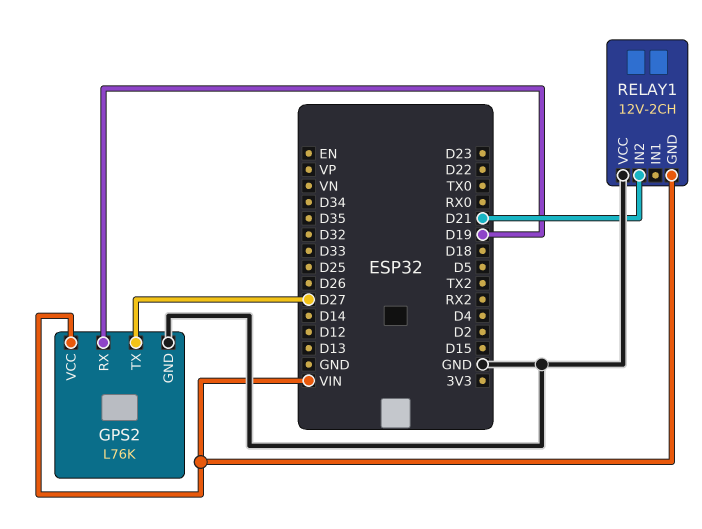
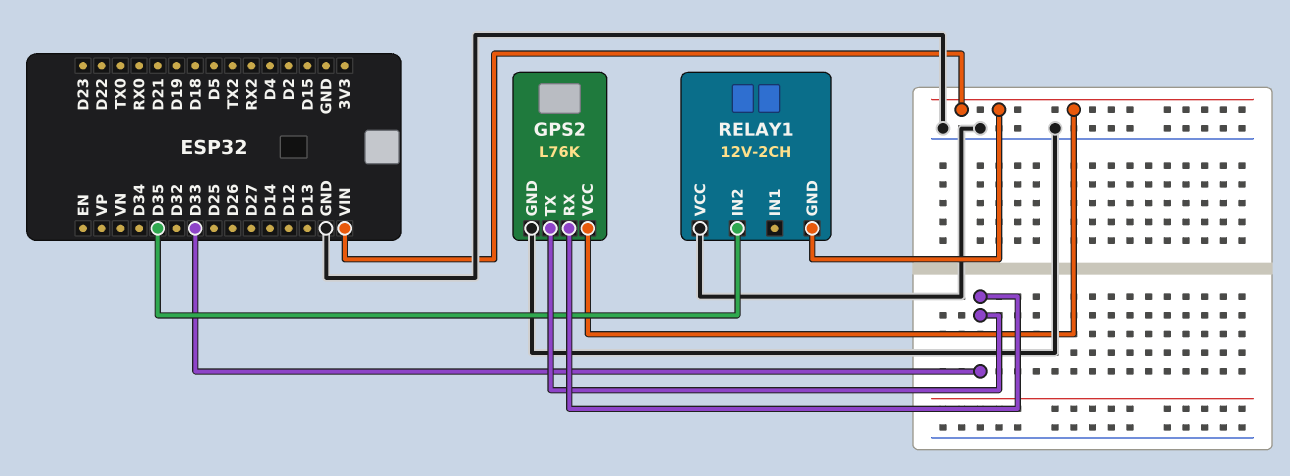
GPS2 pin RX: D19 -> D33
GPS2 pin TX: D27 -> D33
RELAY1 pin IN2: D21 -> D35

